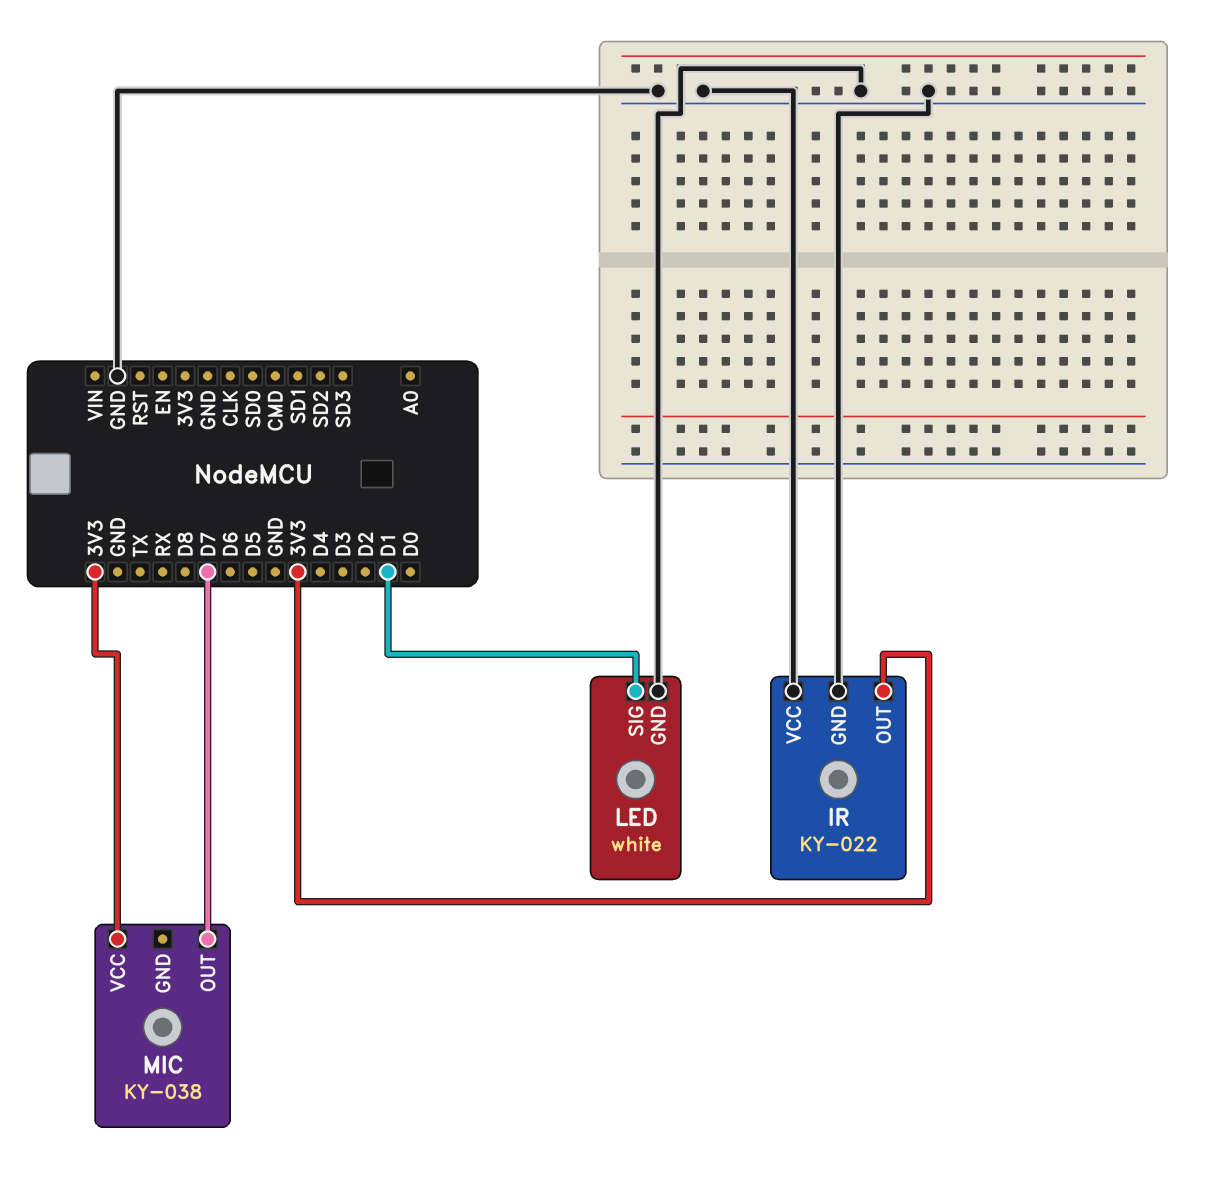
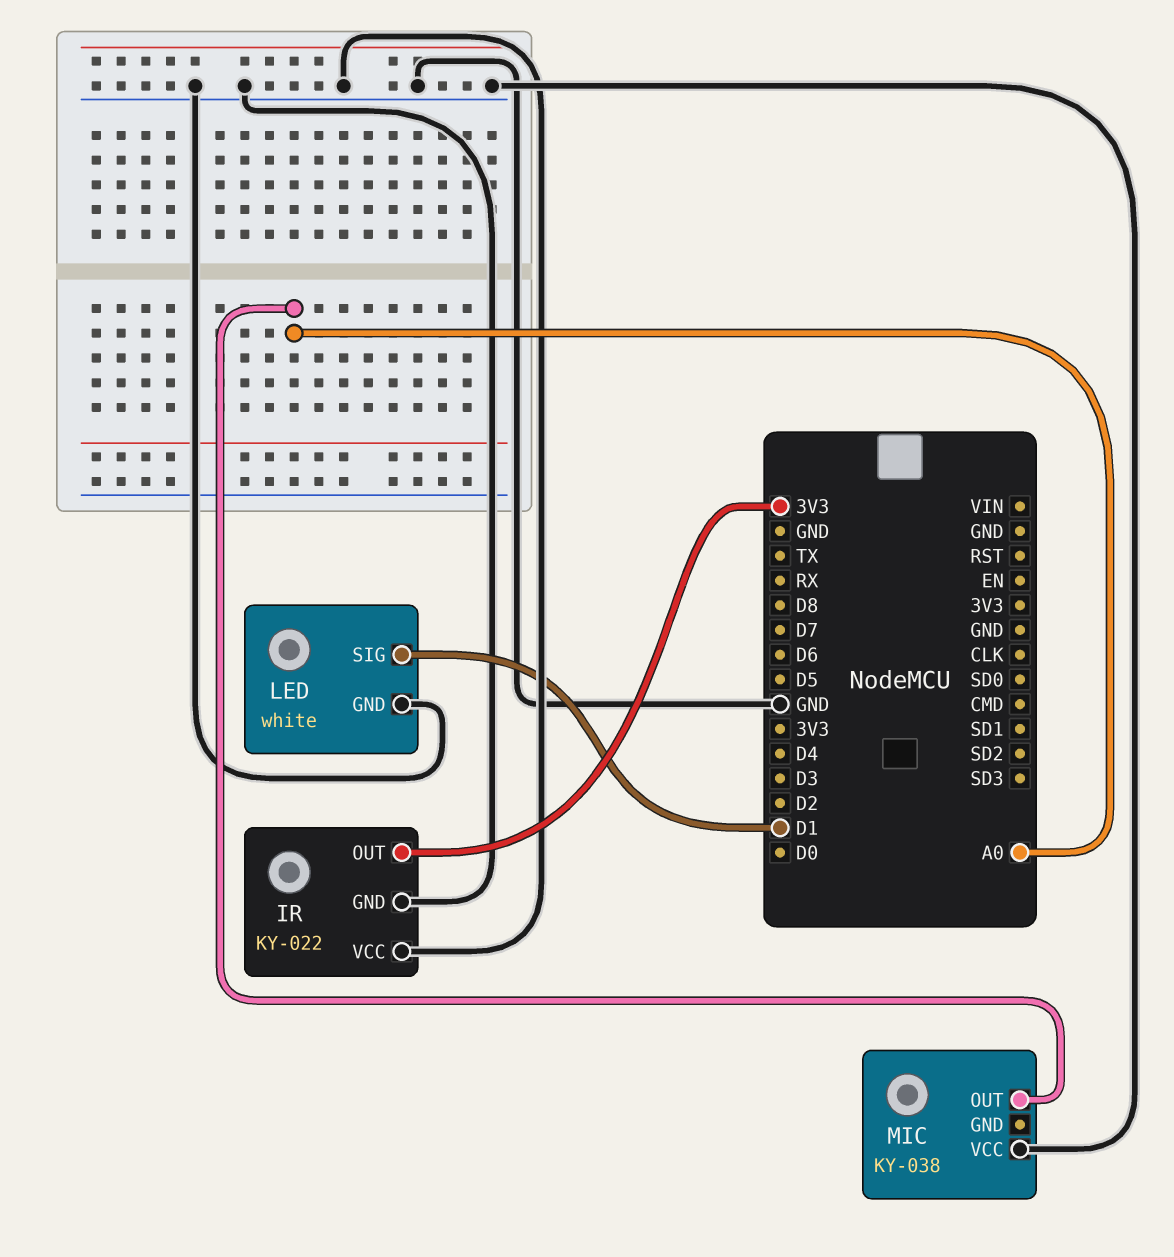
MIC pin OUT: D7 -> A0
MIC pin VCC: 3V3 -> GND

